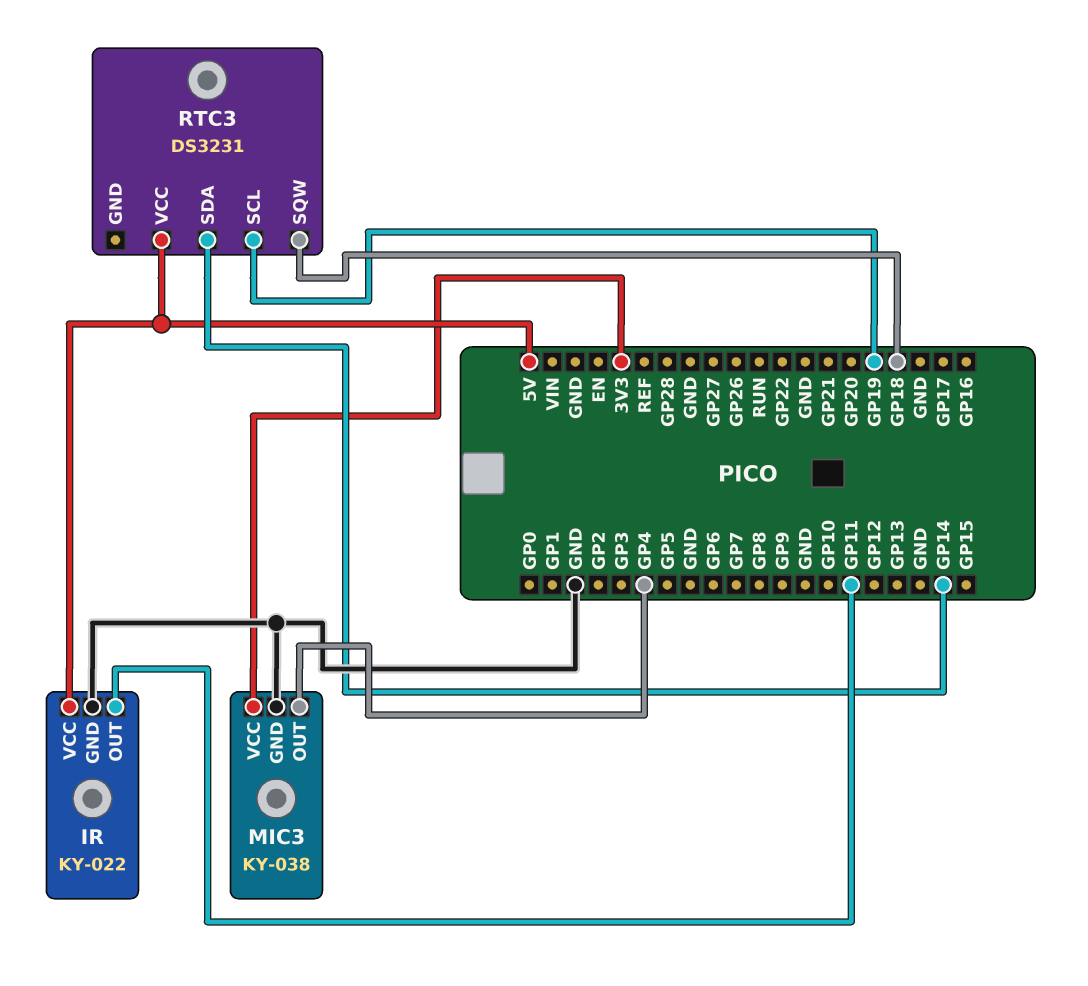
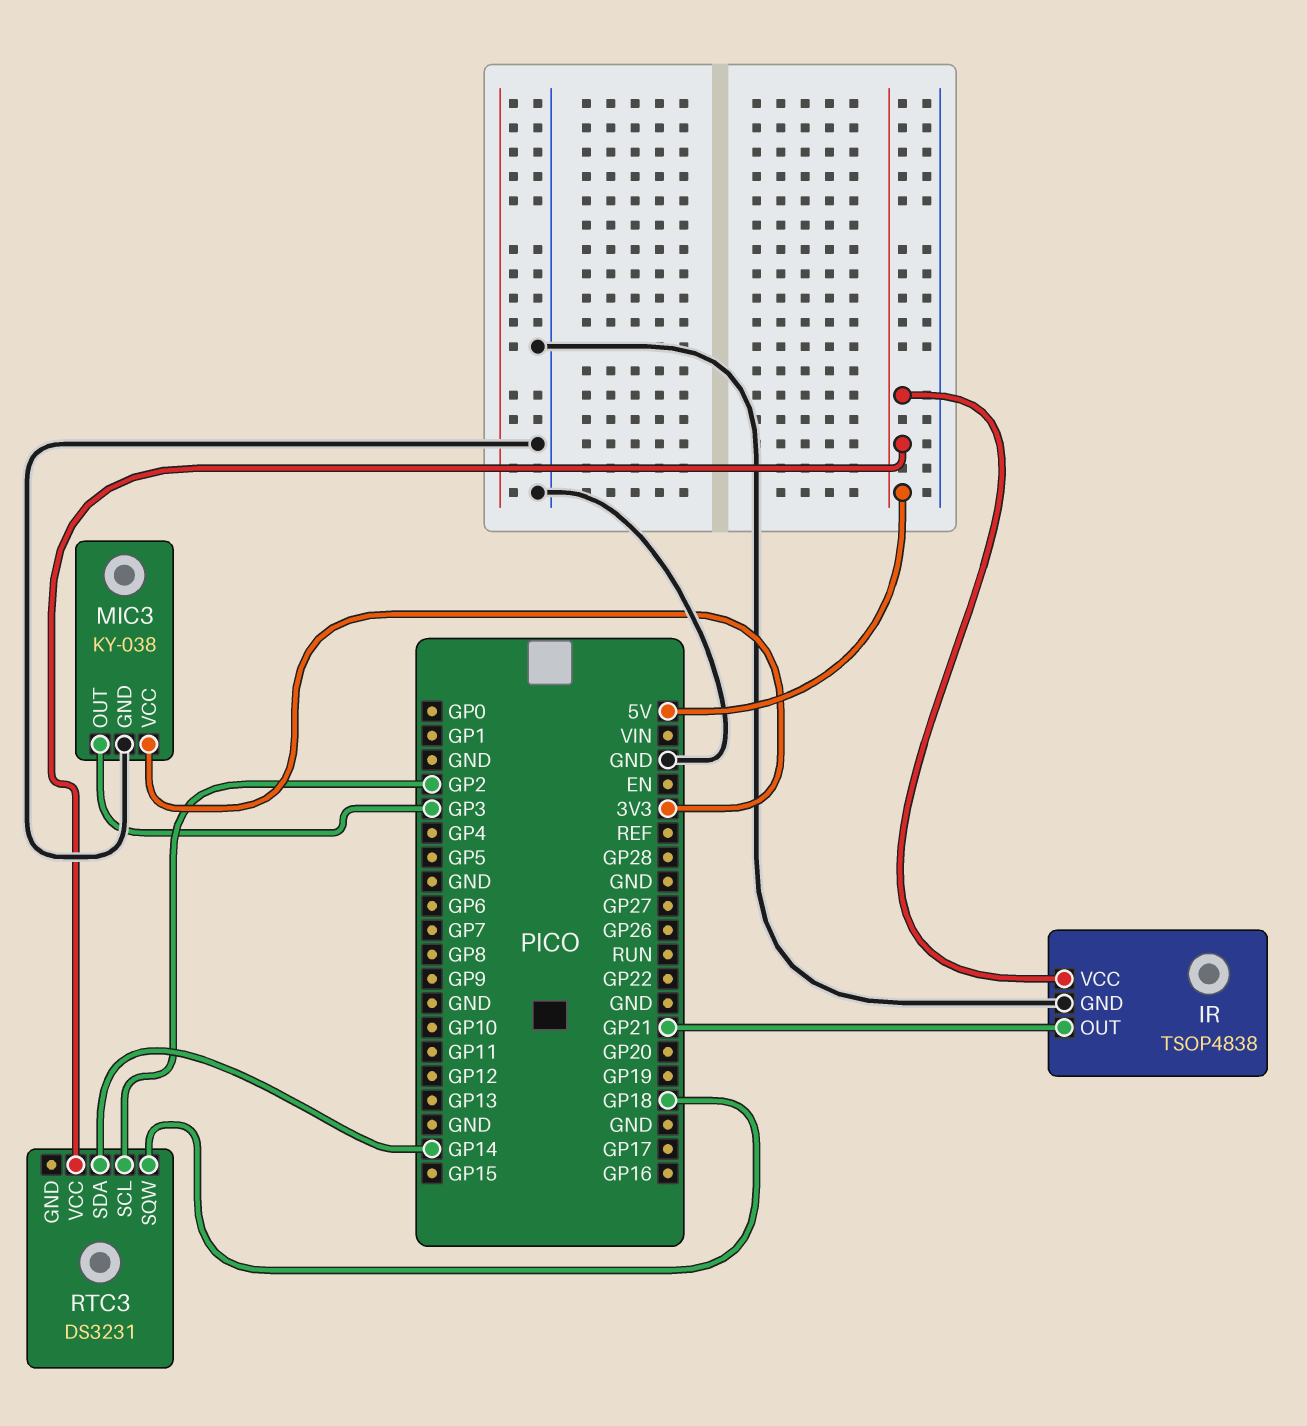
IR: KY-022 -> TSOP4838
IR pin OUT: GP11 -> GP21
MIC3 pin OUT: GP4 -> GP3
RTC3 pin SCL: GP19 -> GP2

